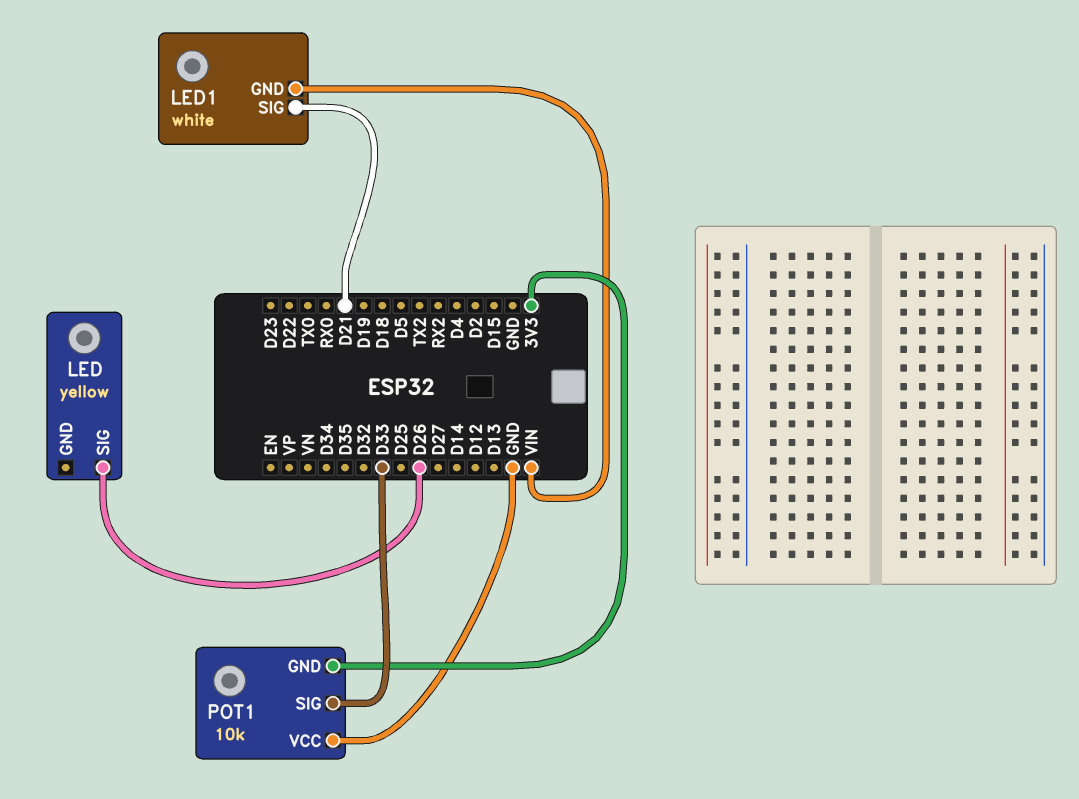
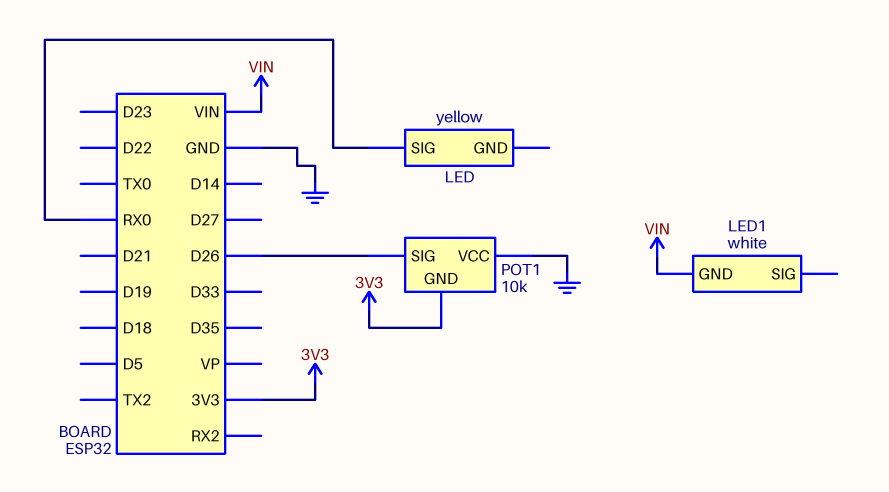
LED pin SIG: D26 -> RX0
LED1 pin SIG: D21 -> none
POT1 pin SIG: D33 -> D26

